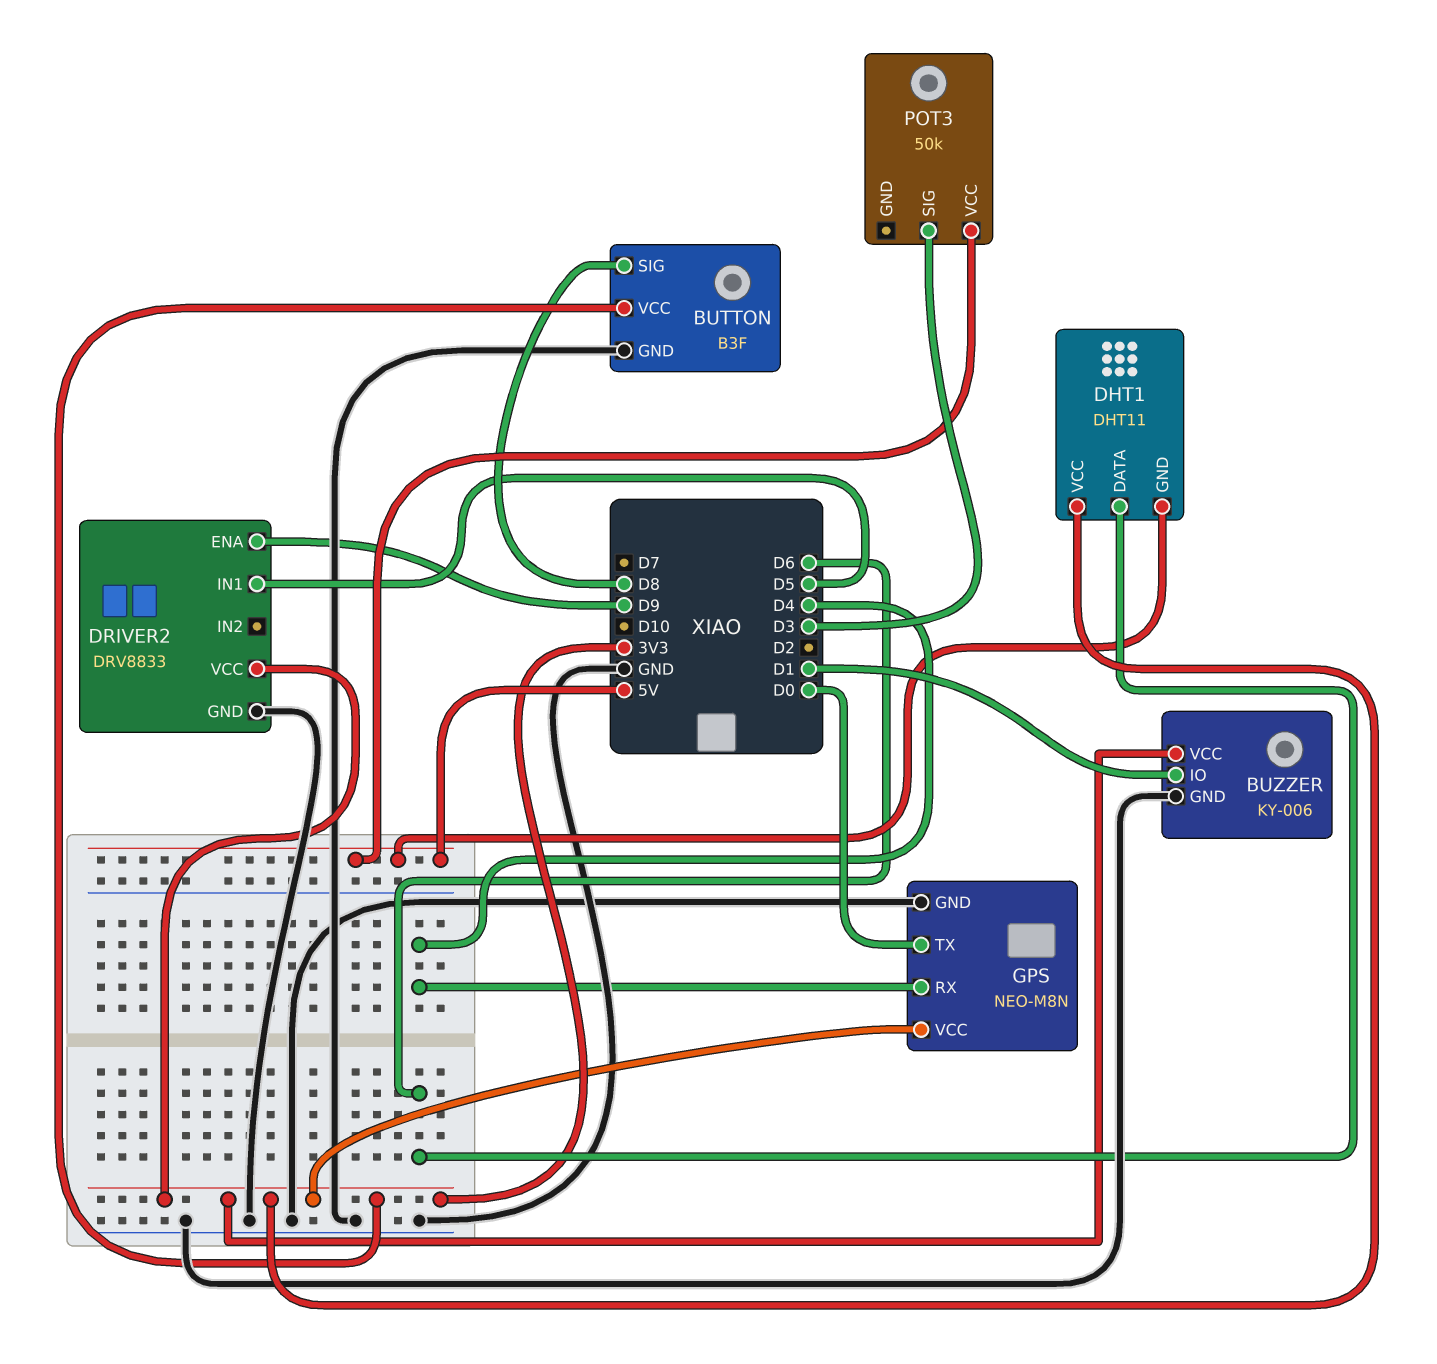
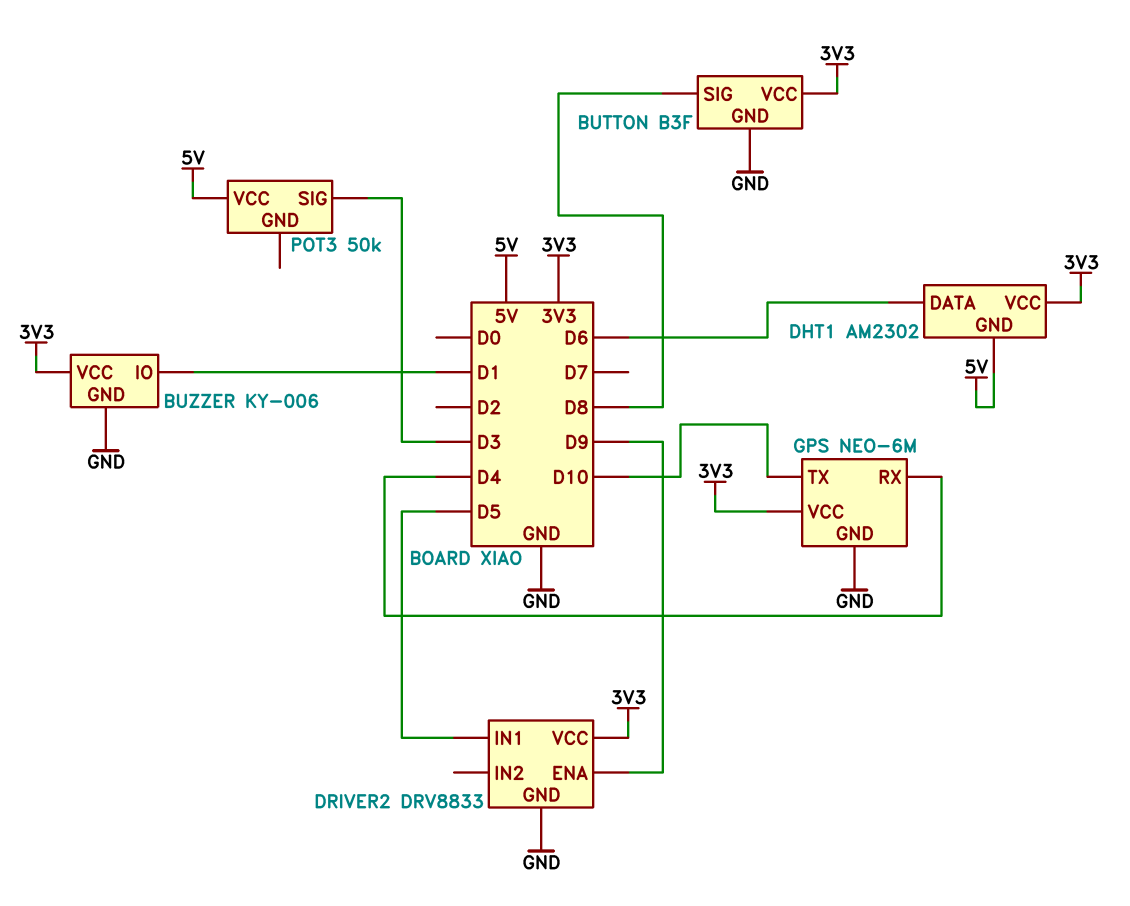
DHT1: DHT11 -> AM2302
GPS: NEO-M8N -> NEO-6M
GPS pin TX: D0 -> D10

